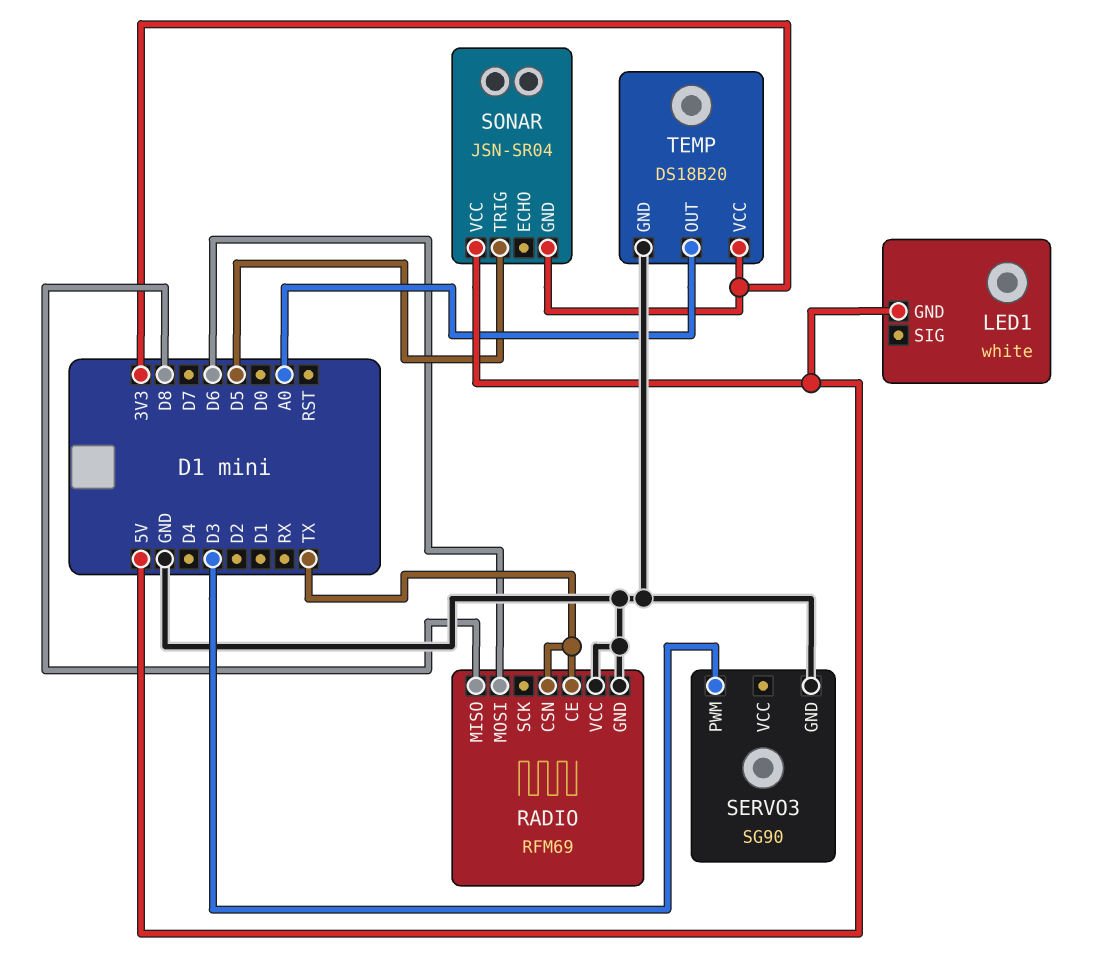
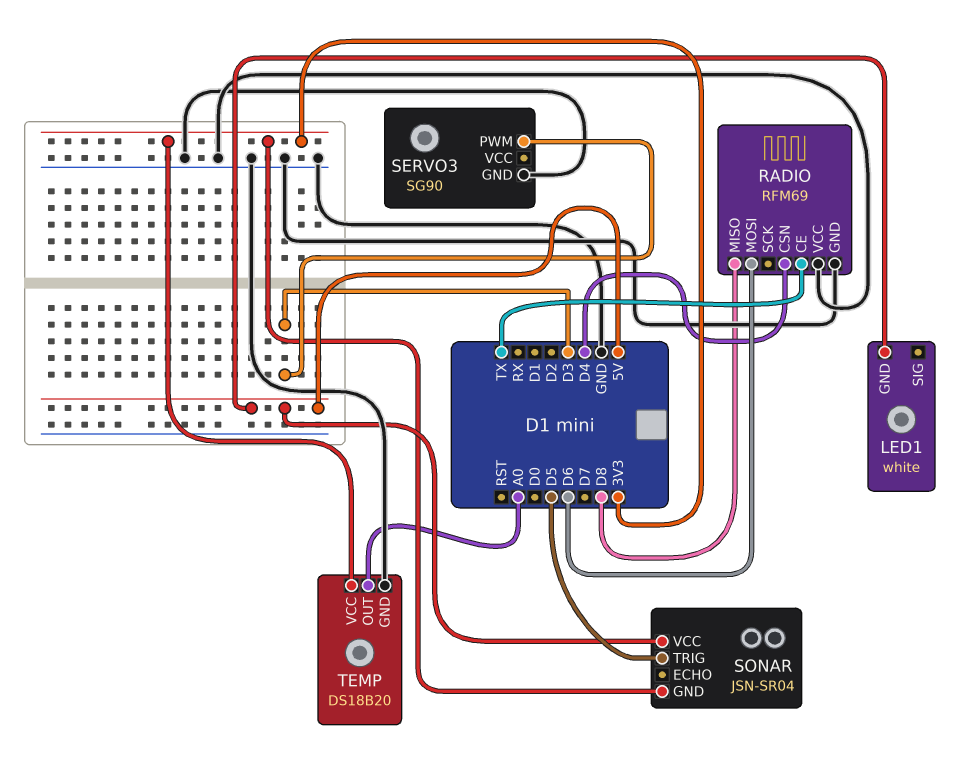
RADIO pin CSN: TX -> D4

